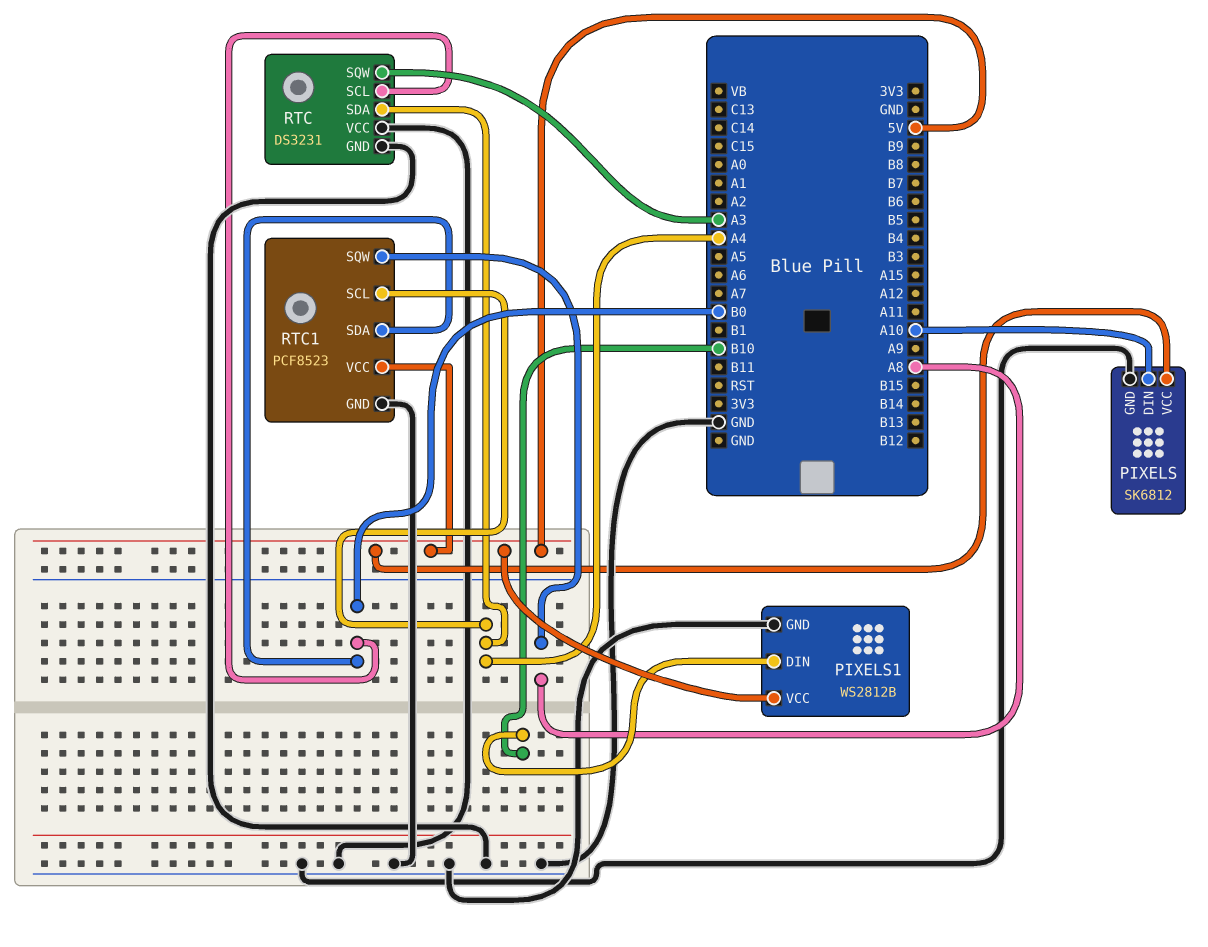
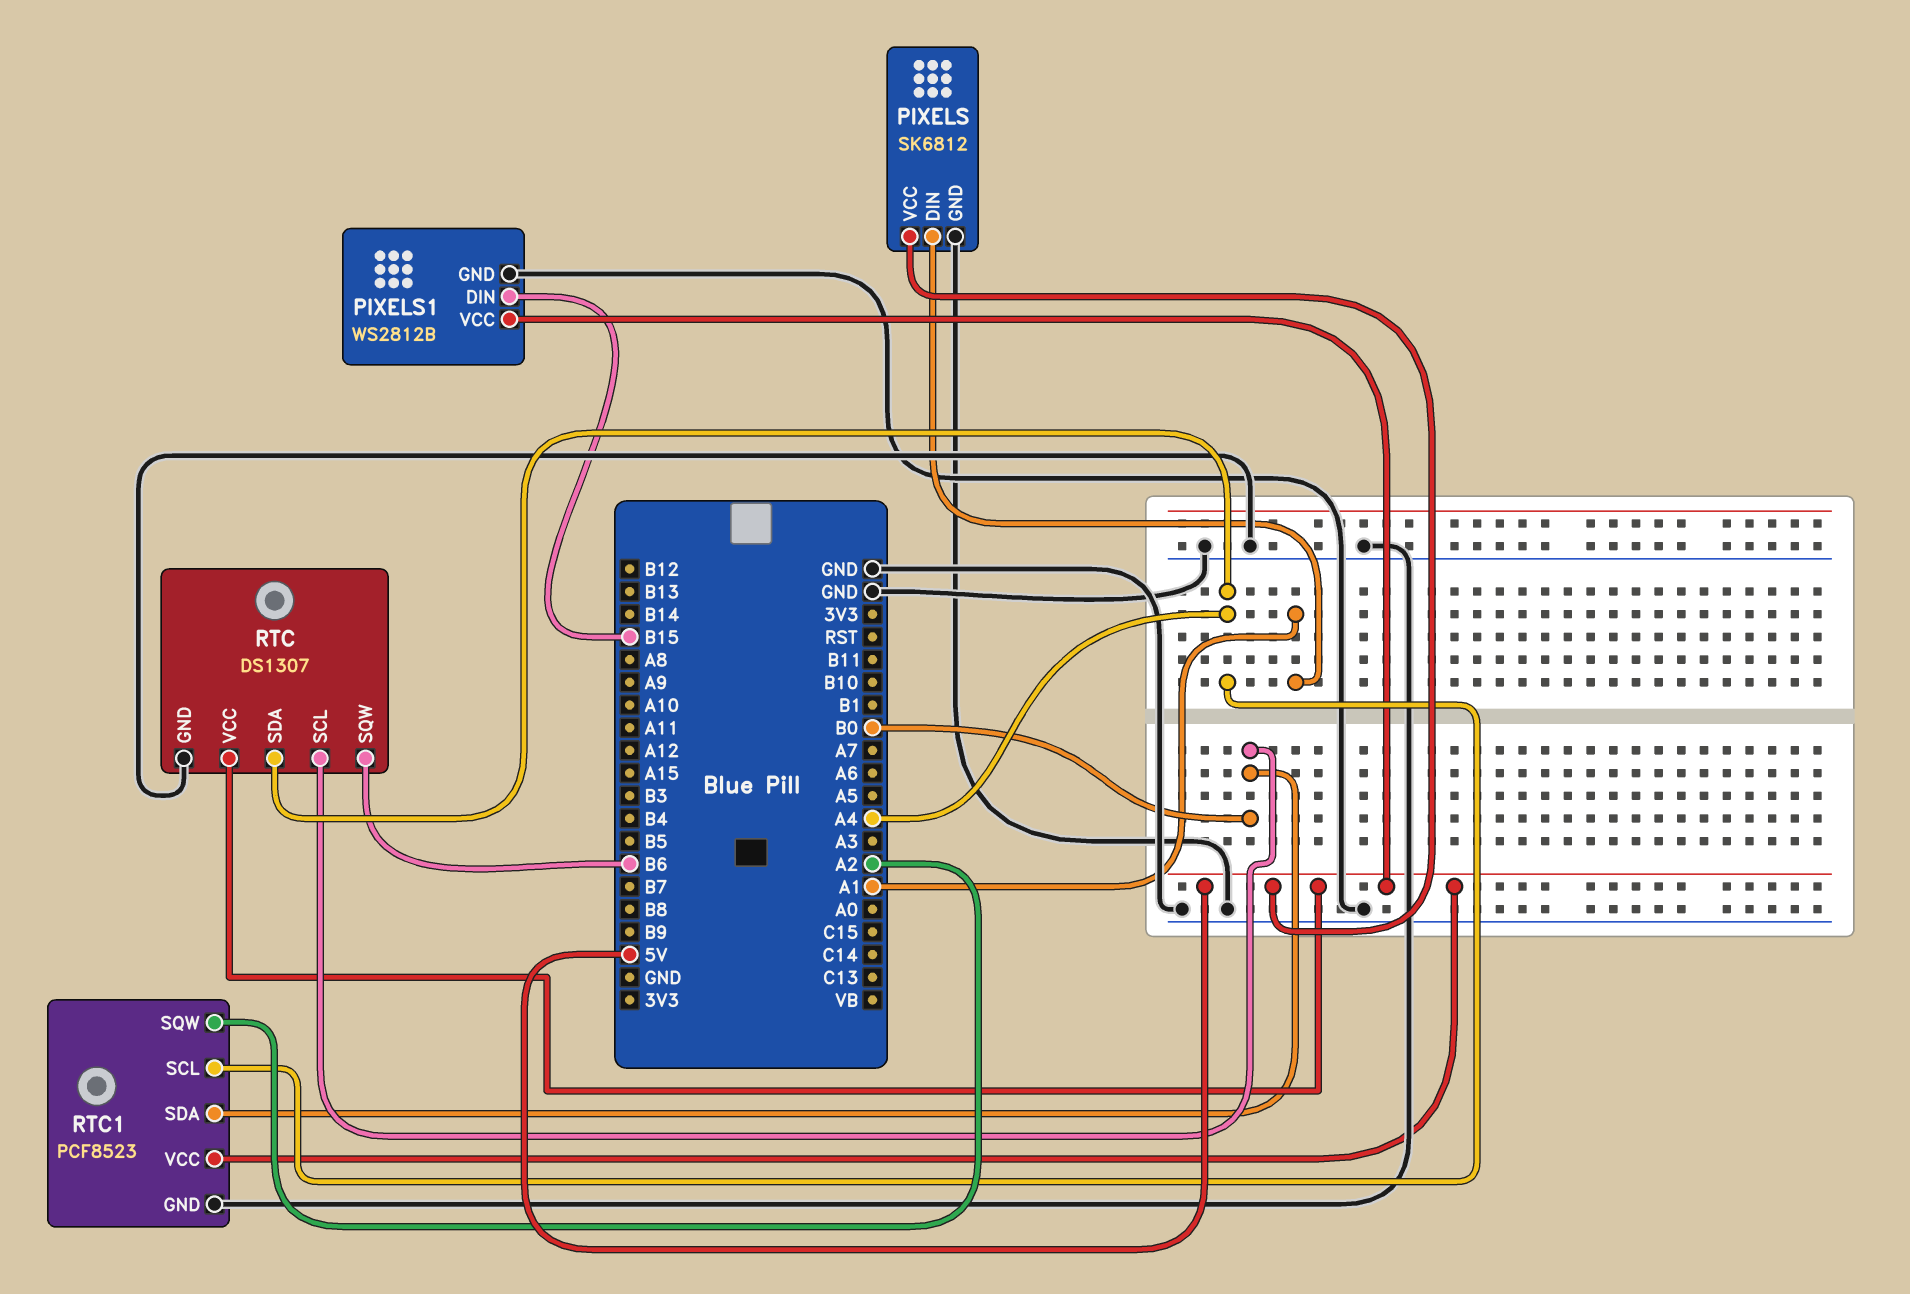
PIXELS pin DIN: A10 -> A1
PIXELS1 pin DIN: B10 -> B15
RTC: DS3231 -> DS1307
RTC pin SQW: A3 -> B6
RTC pin VCC: GND -> 5V
RTC1 pin SQW: A8 -> A2

